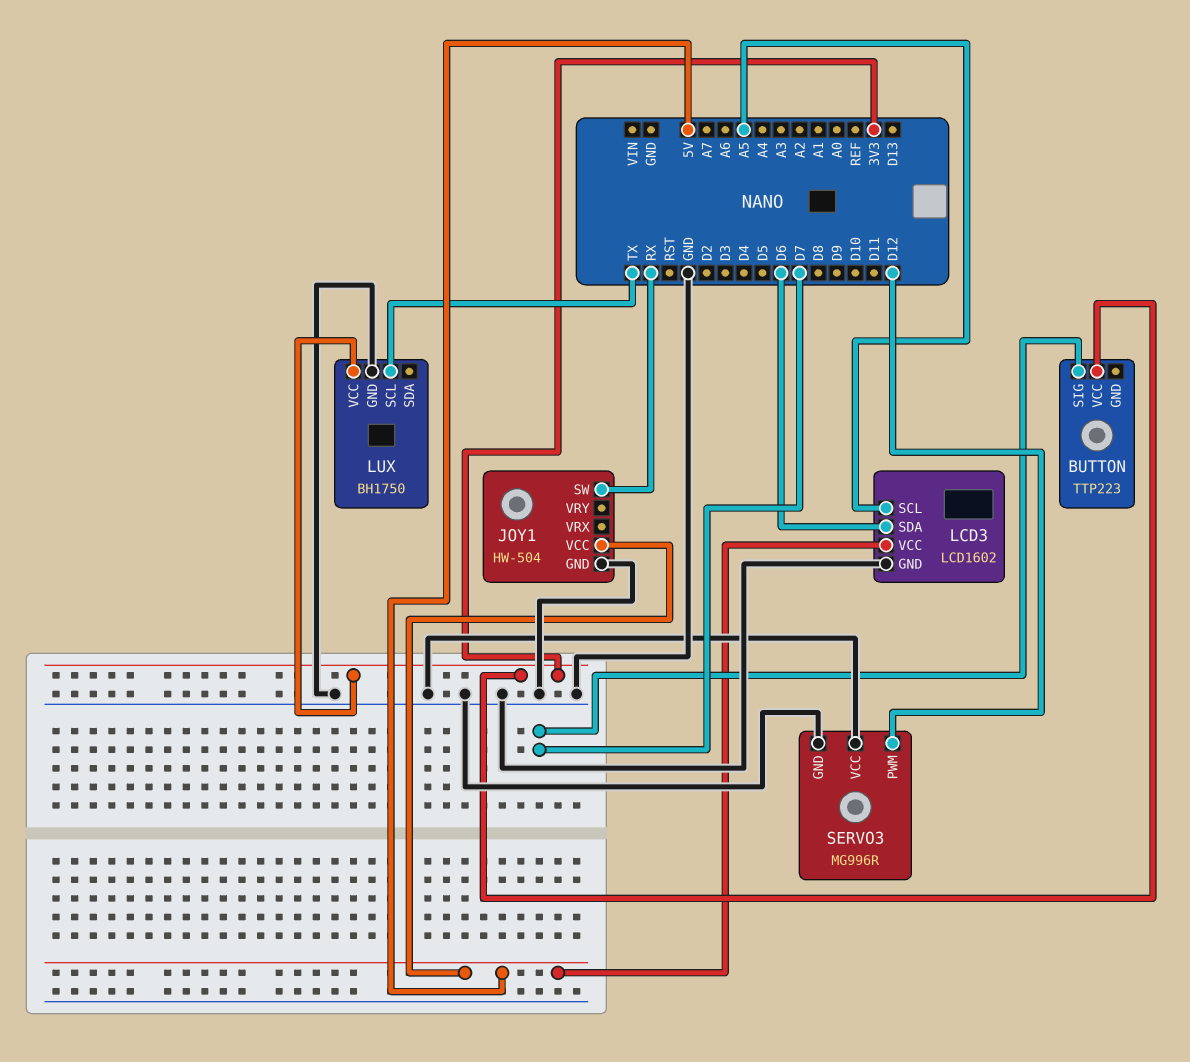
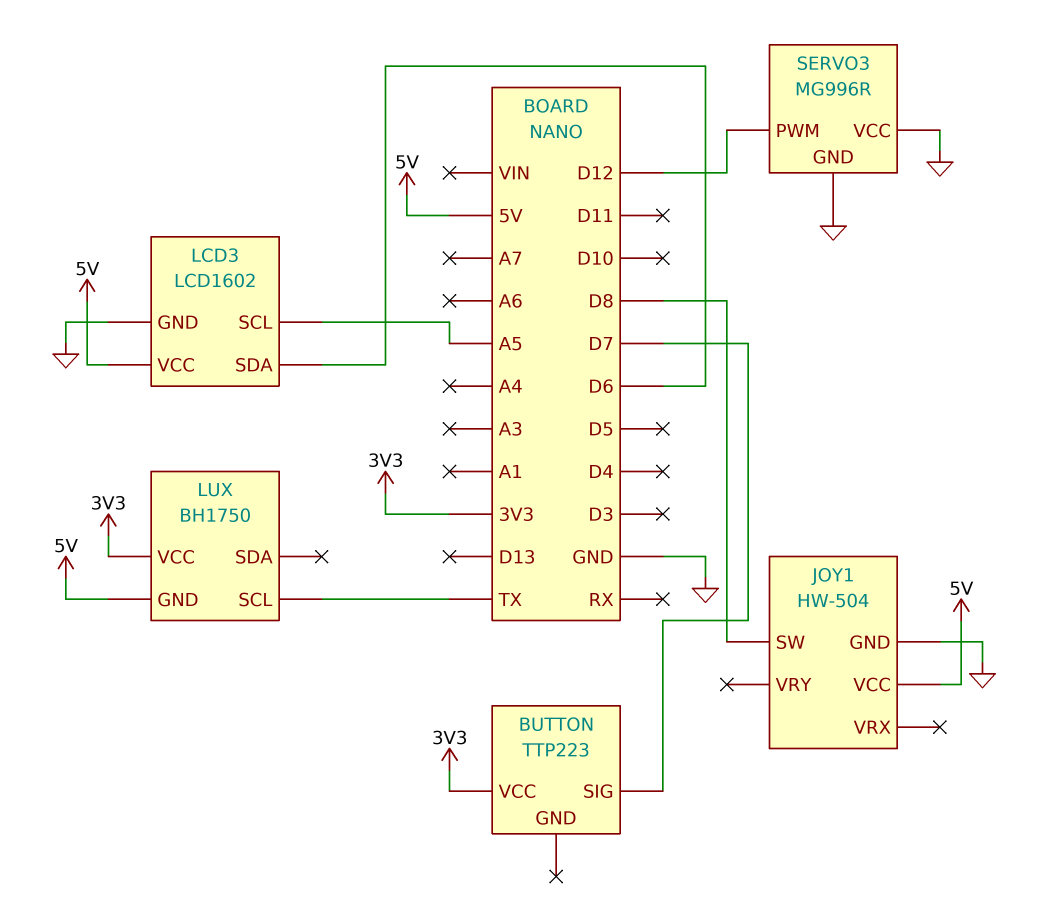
JOY1 pin SW: RX -> D8
LUX pin GND: GND -> 5V

